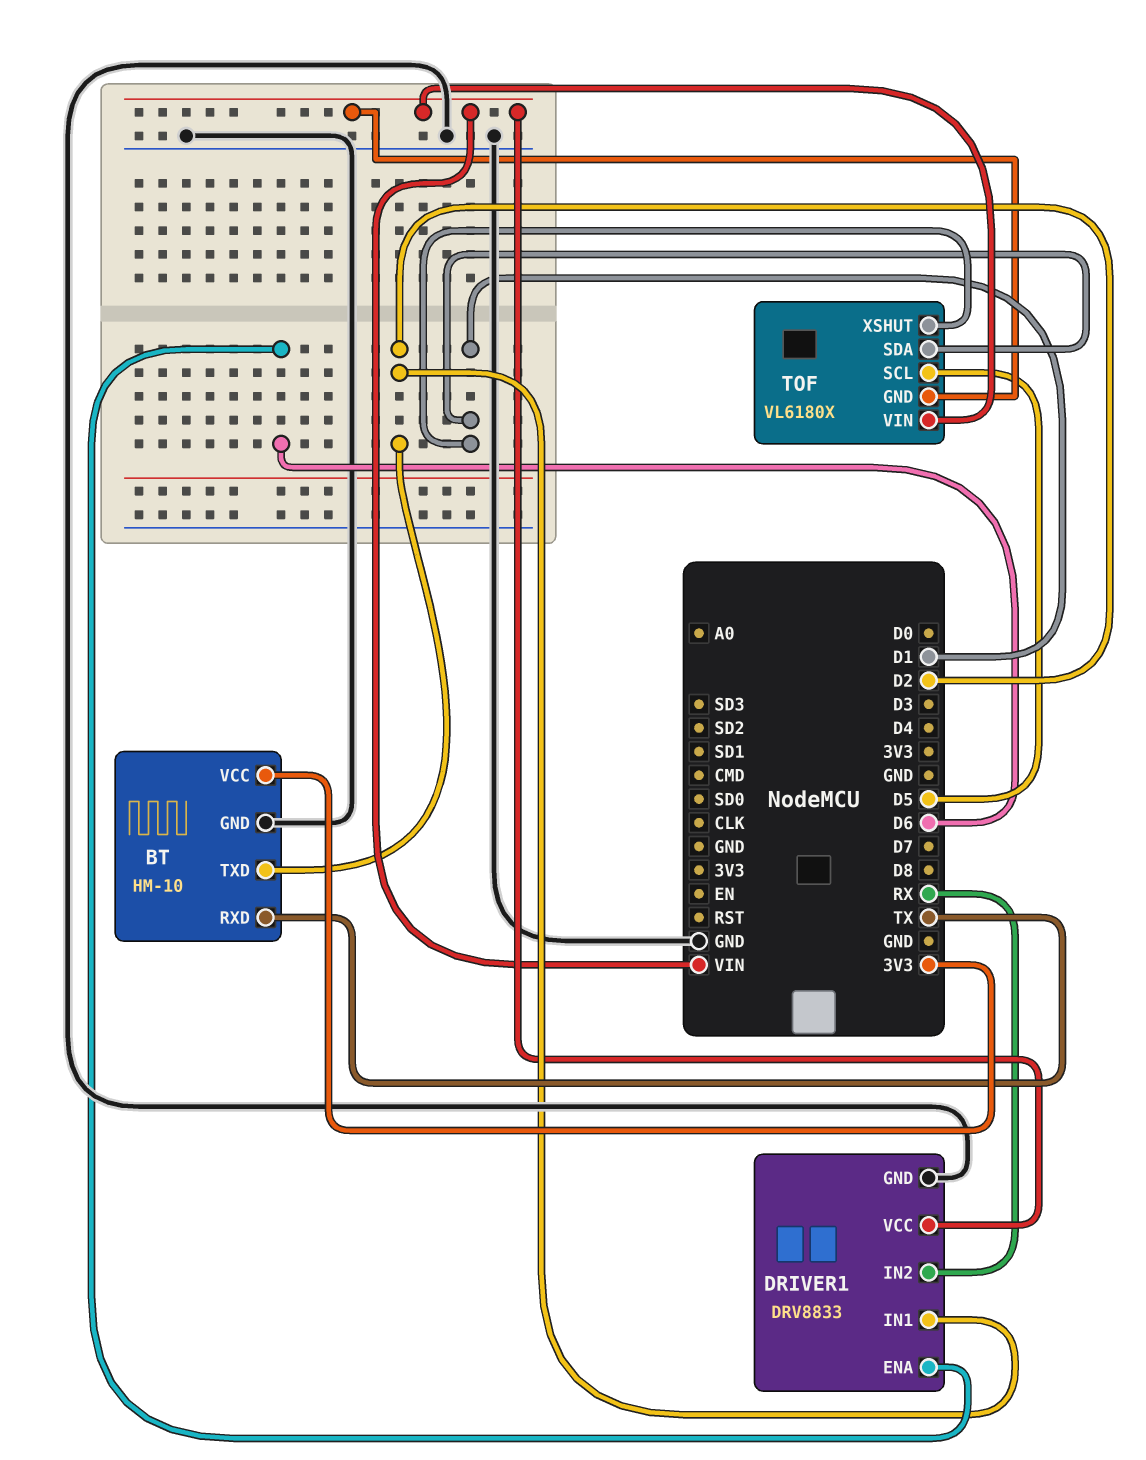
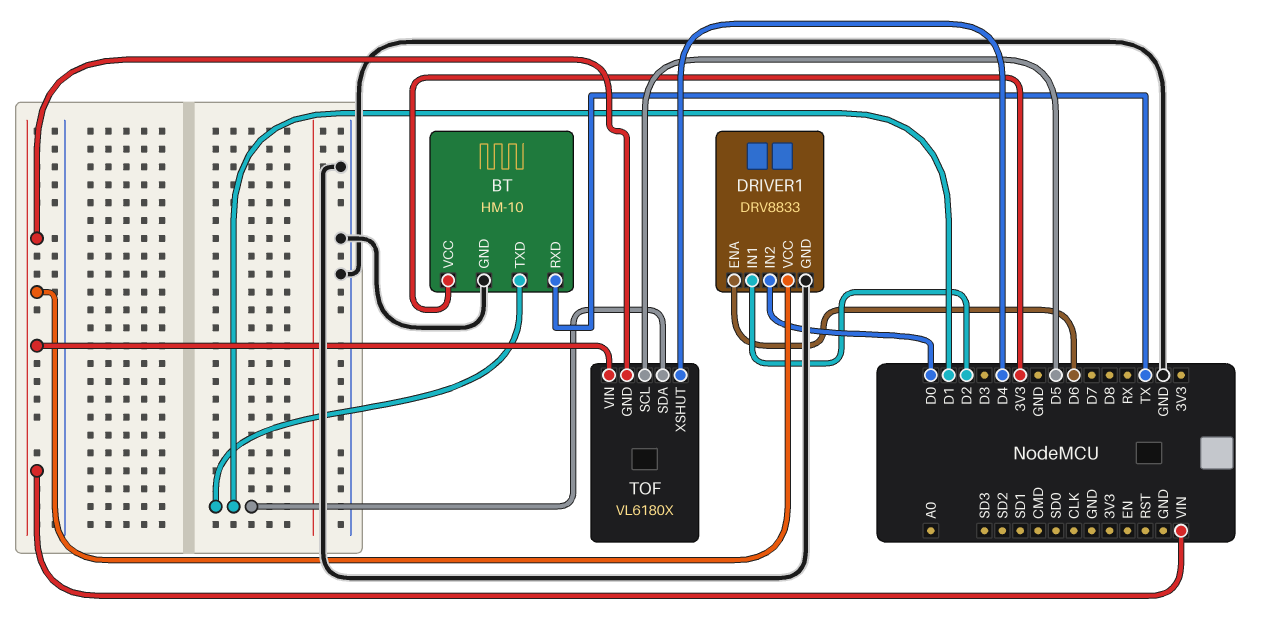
BT pin TXD: D2 -> D1
DRIVER1 pin IN2: RX -> D0
TOF pin XSHUT: D1 -> D4

